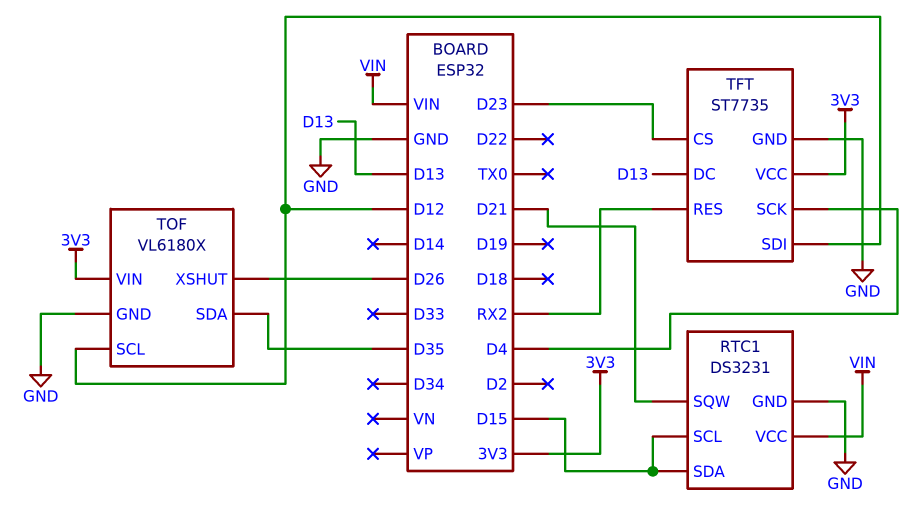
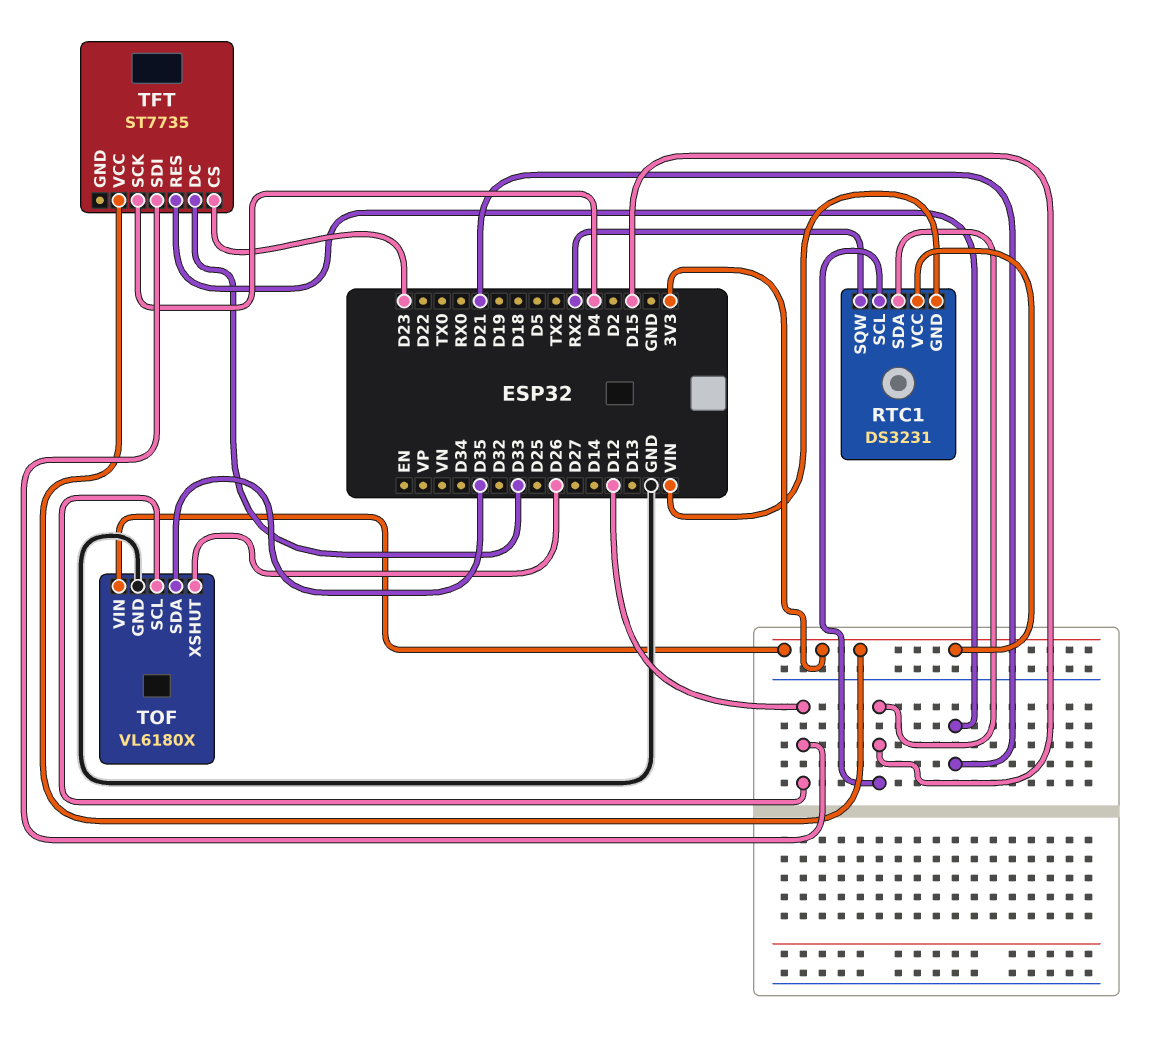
RTC1 pin GND: GND -> VIN
RTC1 pin SQW: D21 -> RX2
RTC1 pin VCC: VIN -> 3V3
TFT pin DC: D13 -> D33
TFT pin GND: GND -> none
TFT pin RES: RX2 -> D21

